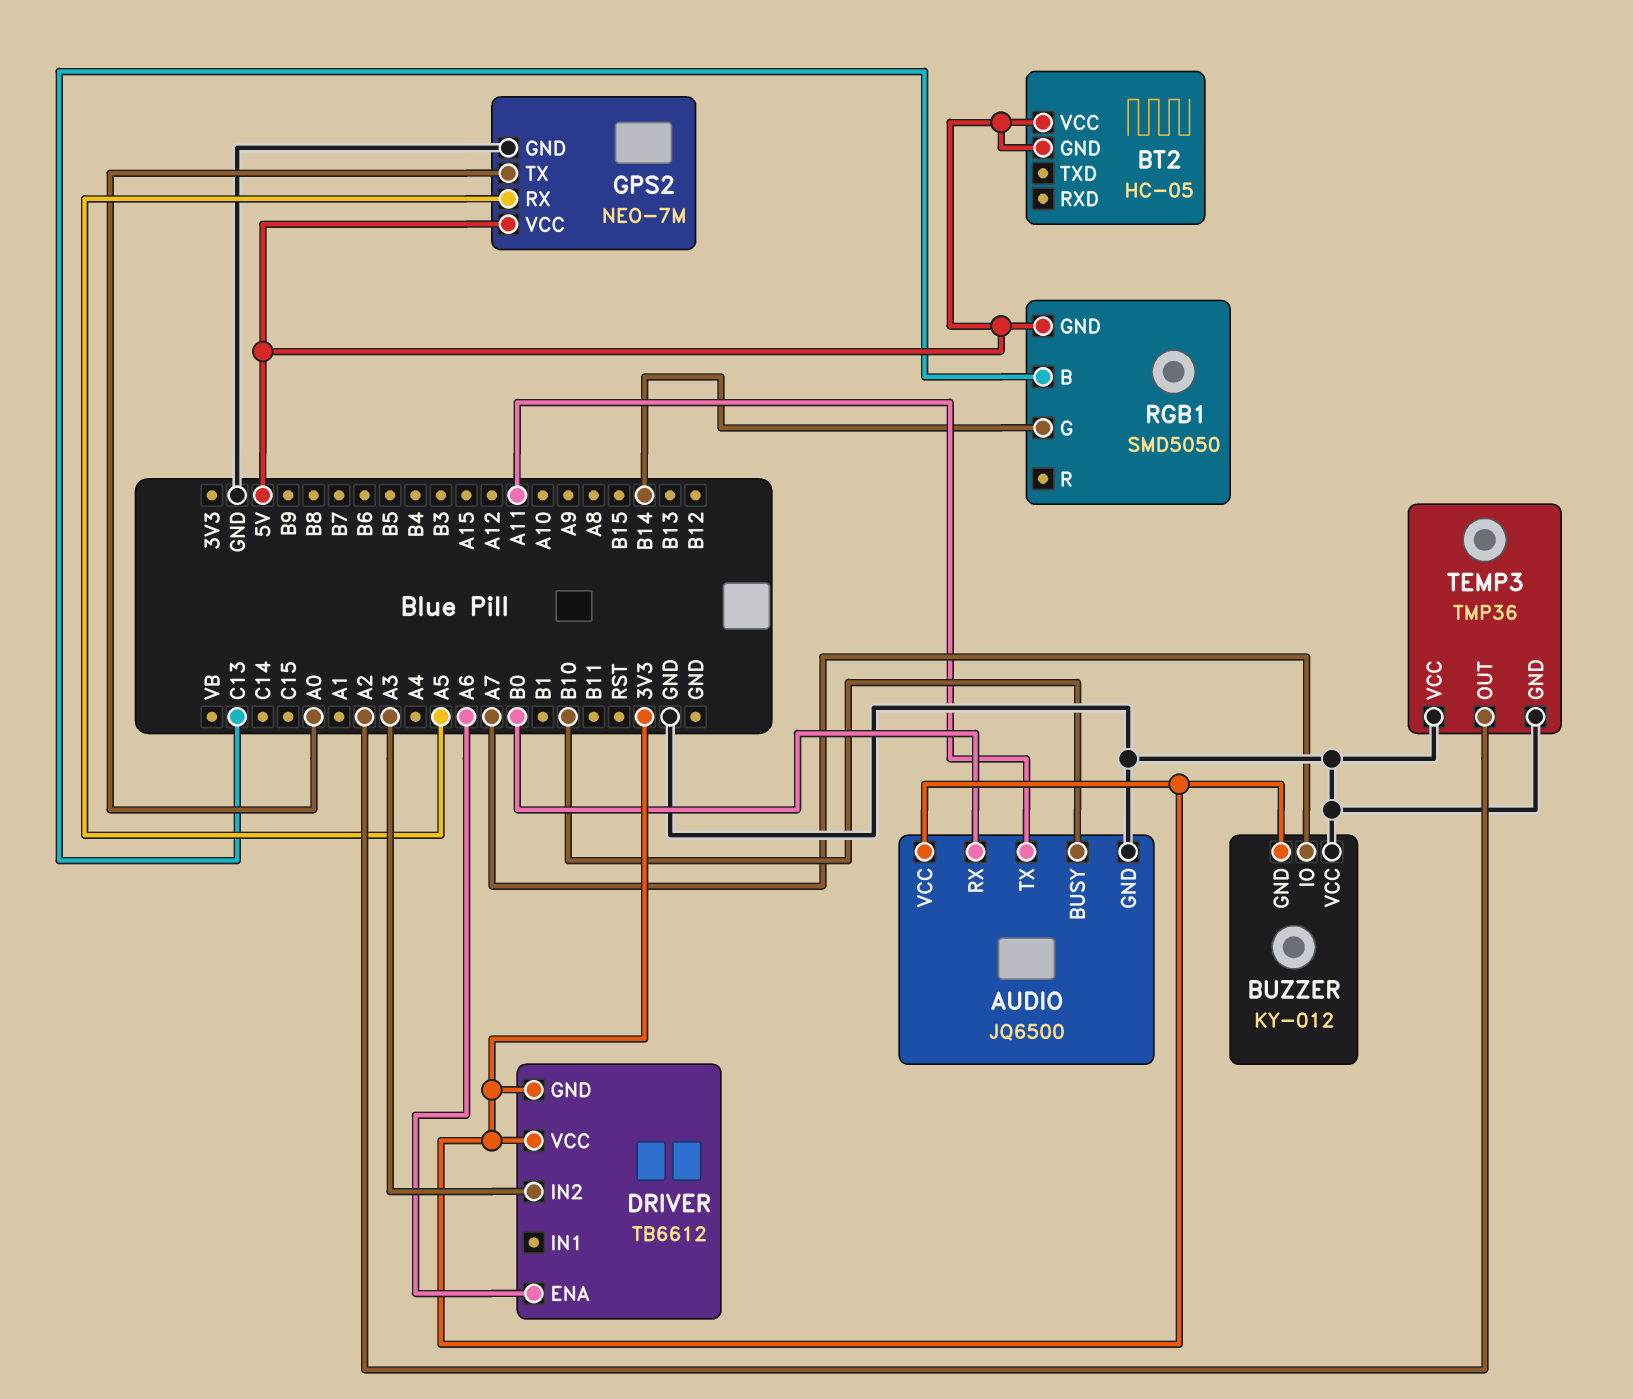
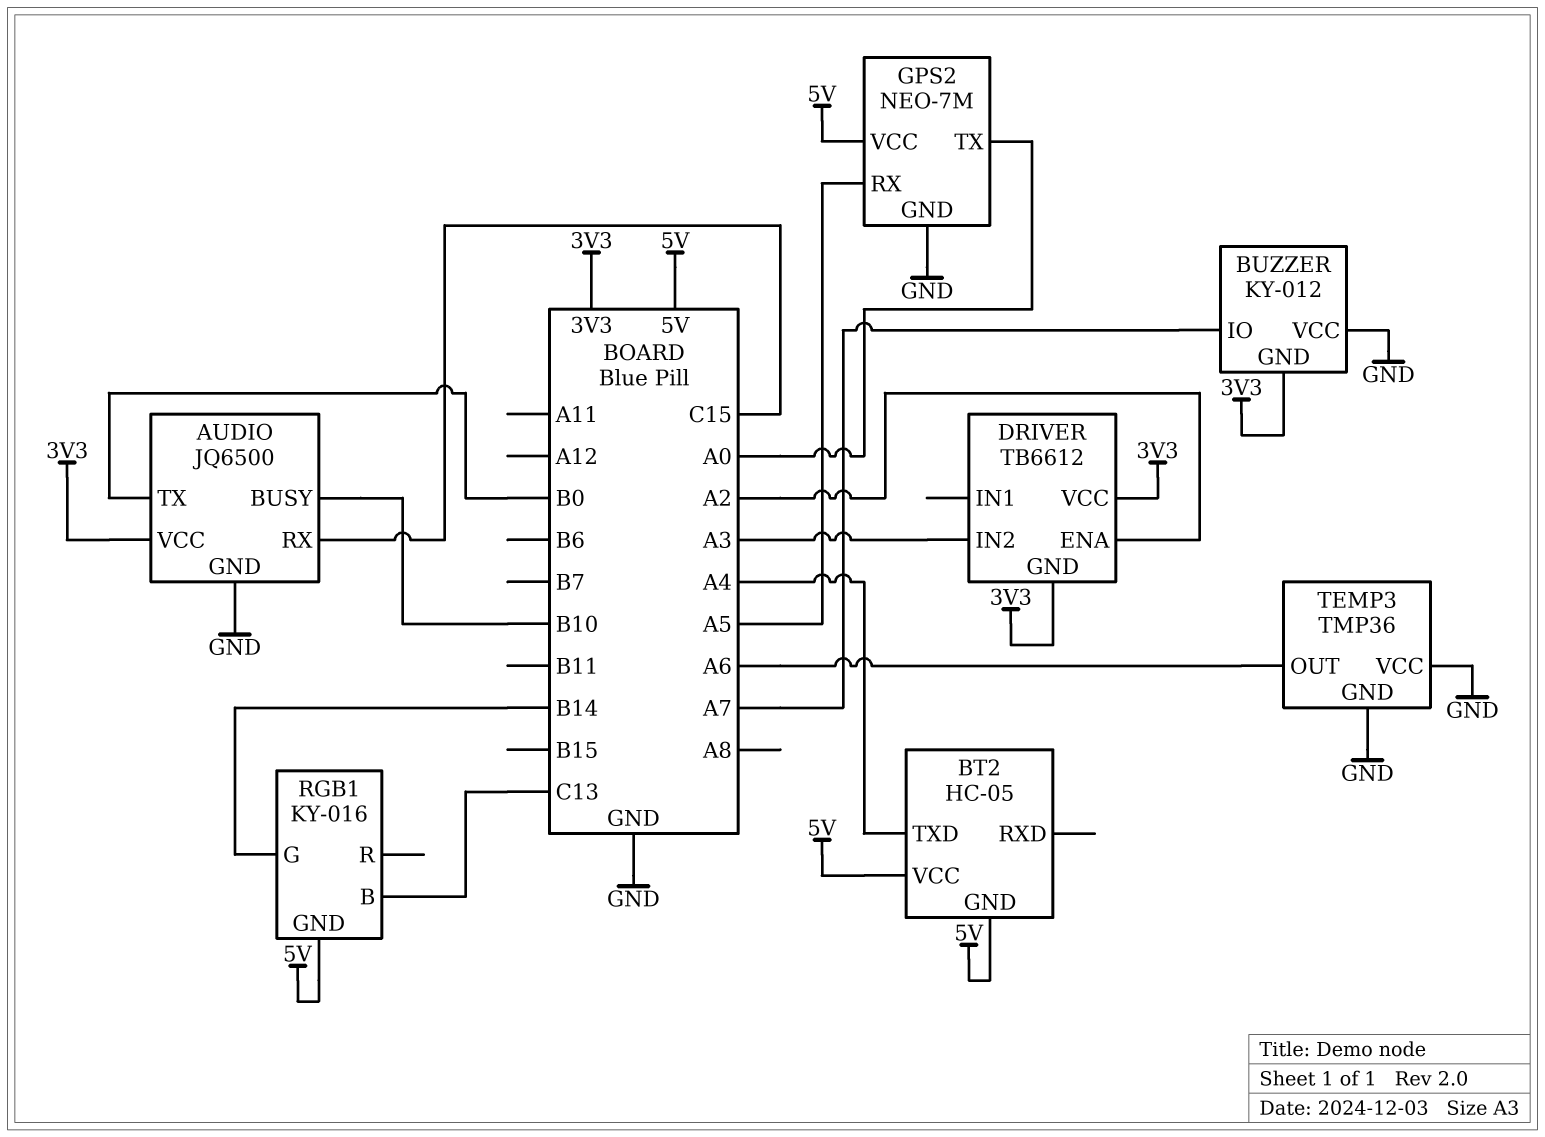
AUDIO pin RX: B0 -> C15
AUDIO pin TX: A11 -> B0
BT2 pin TXD: none -> A4
DRIVER pin ENA: A6 -> A2
RGB1: SMD5050 -> KY-016
TEMP3 pin OUT: A2 -> A6

